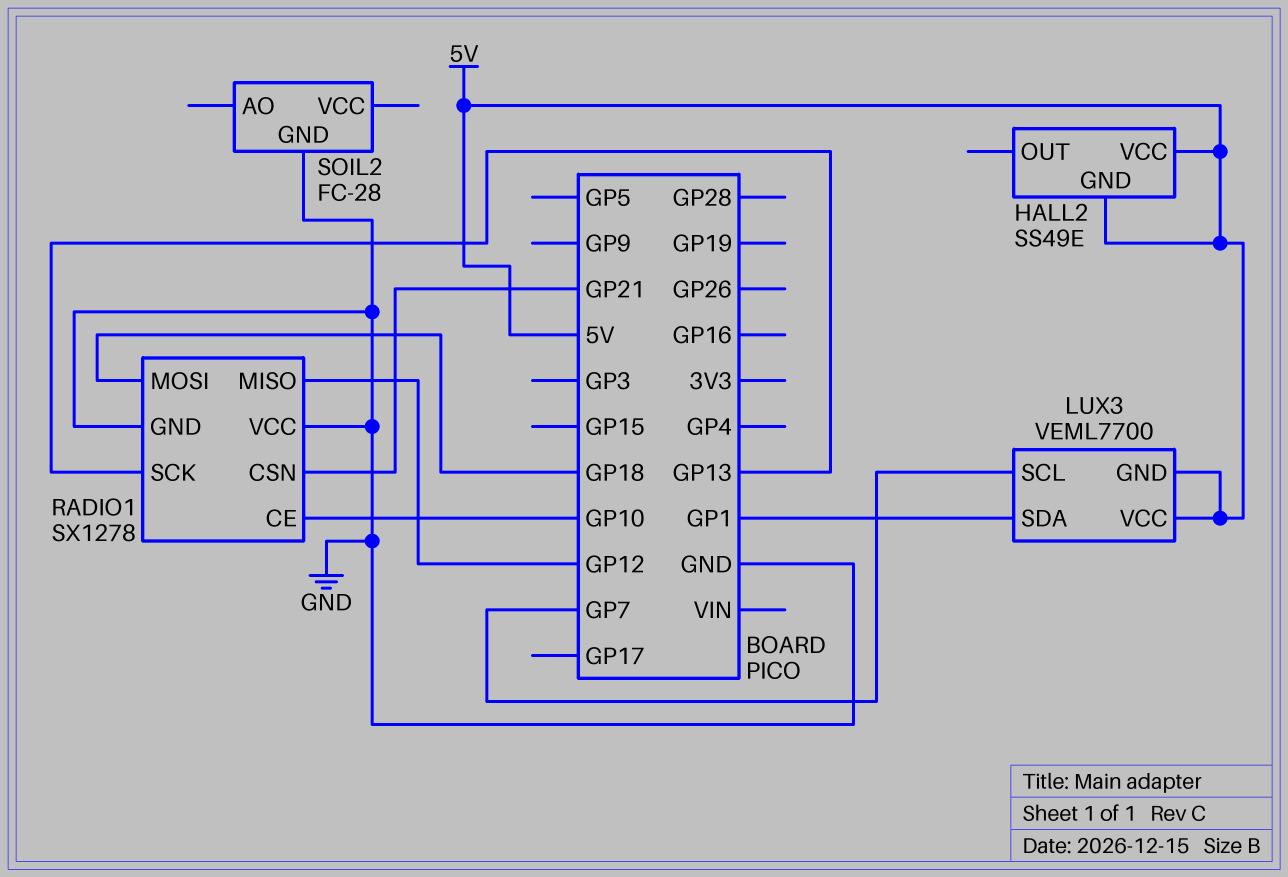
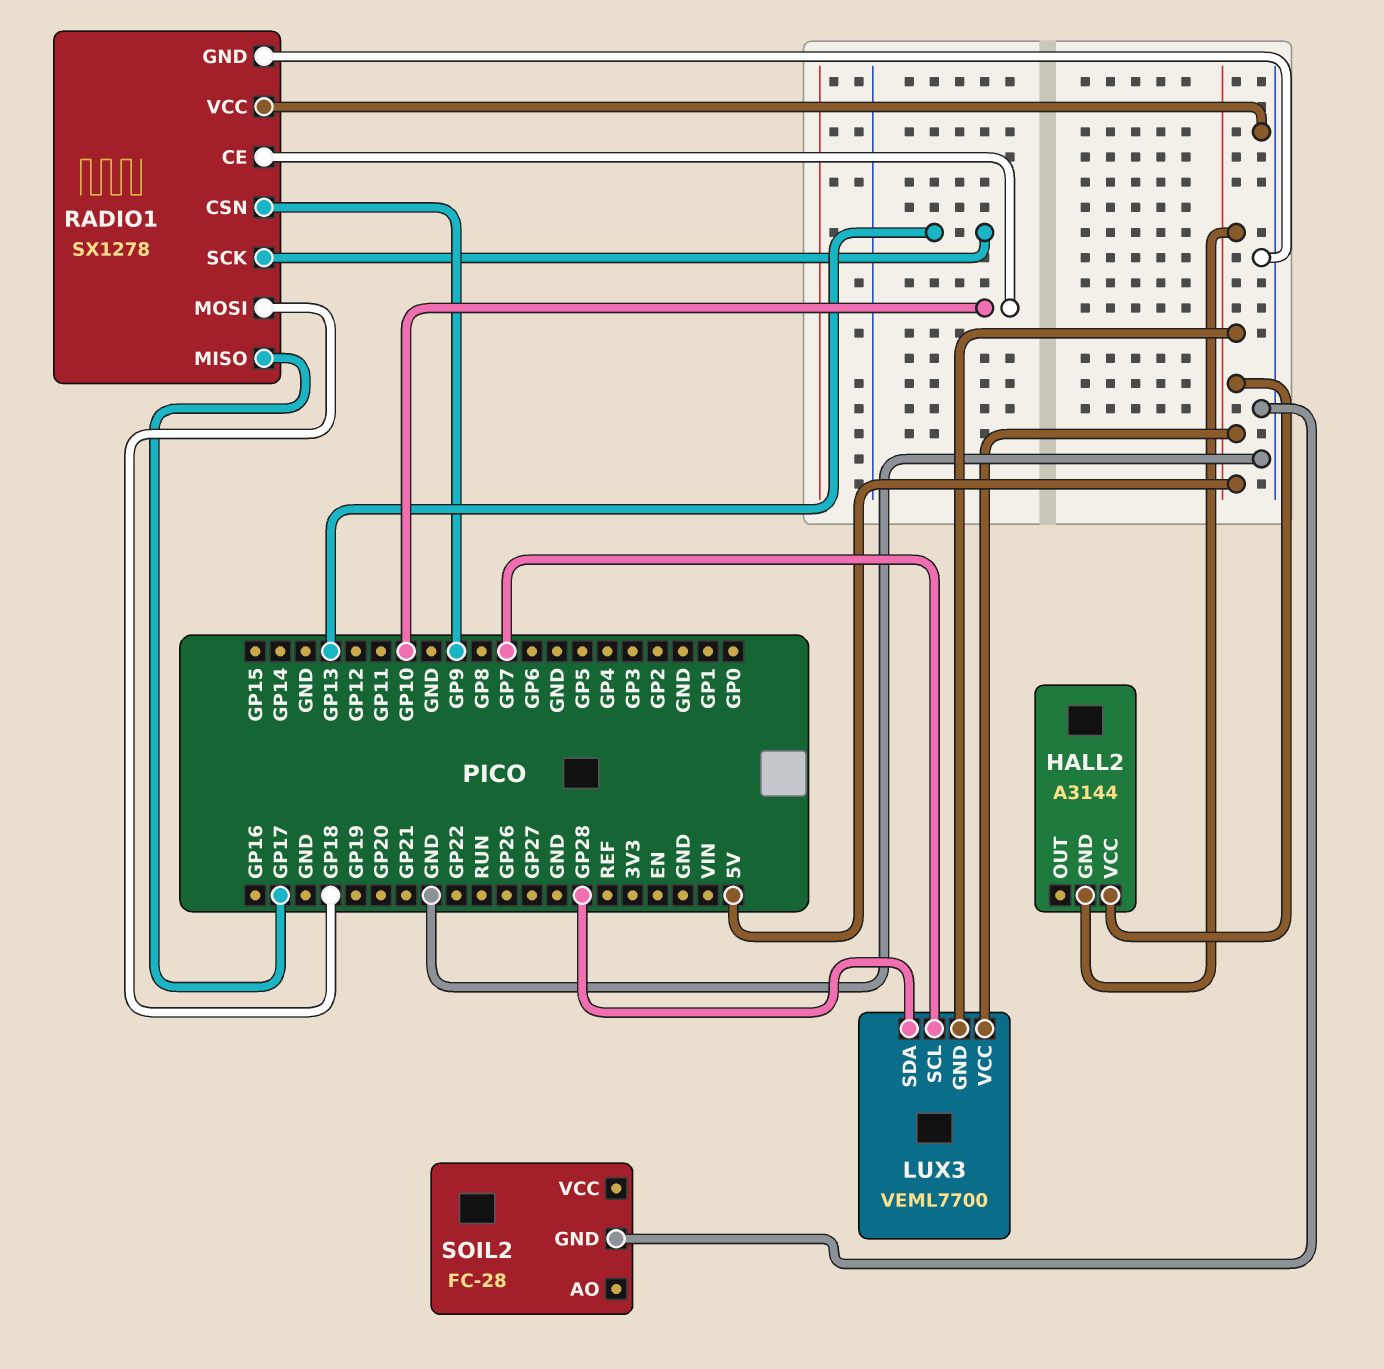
HALL2: SS49E -> A3144
LUX3 pin SDA: GP1 -> GP28
RADIO1 pin CSN: GP21 -> GP9
RADIO1 pin MISO: GP12 -> GP17

